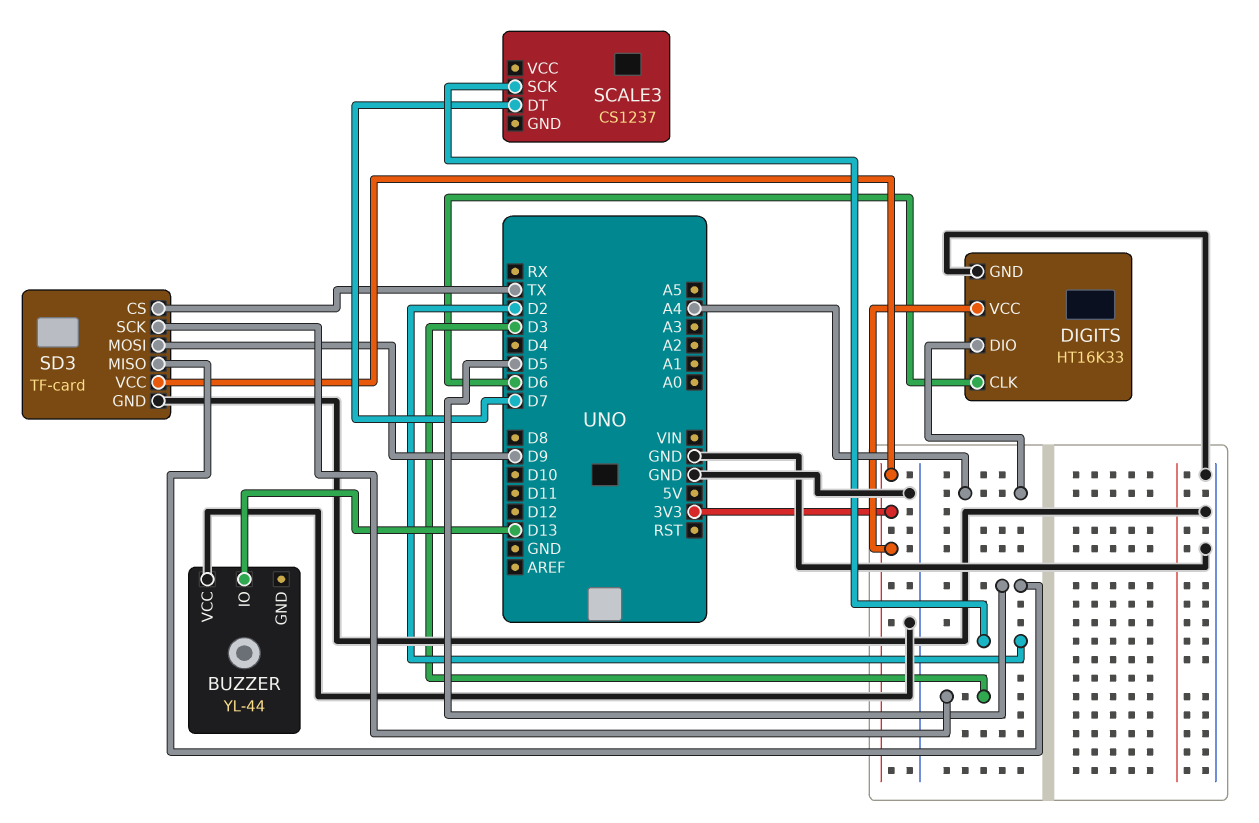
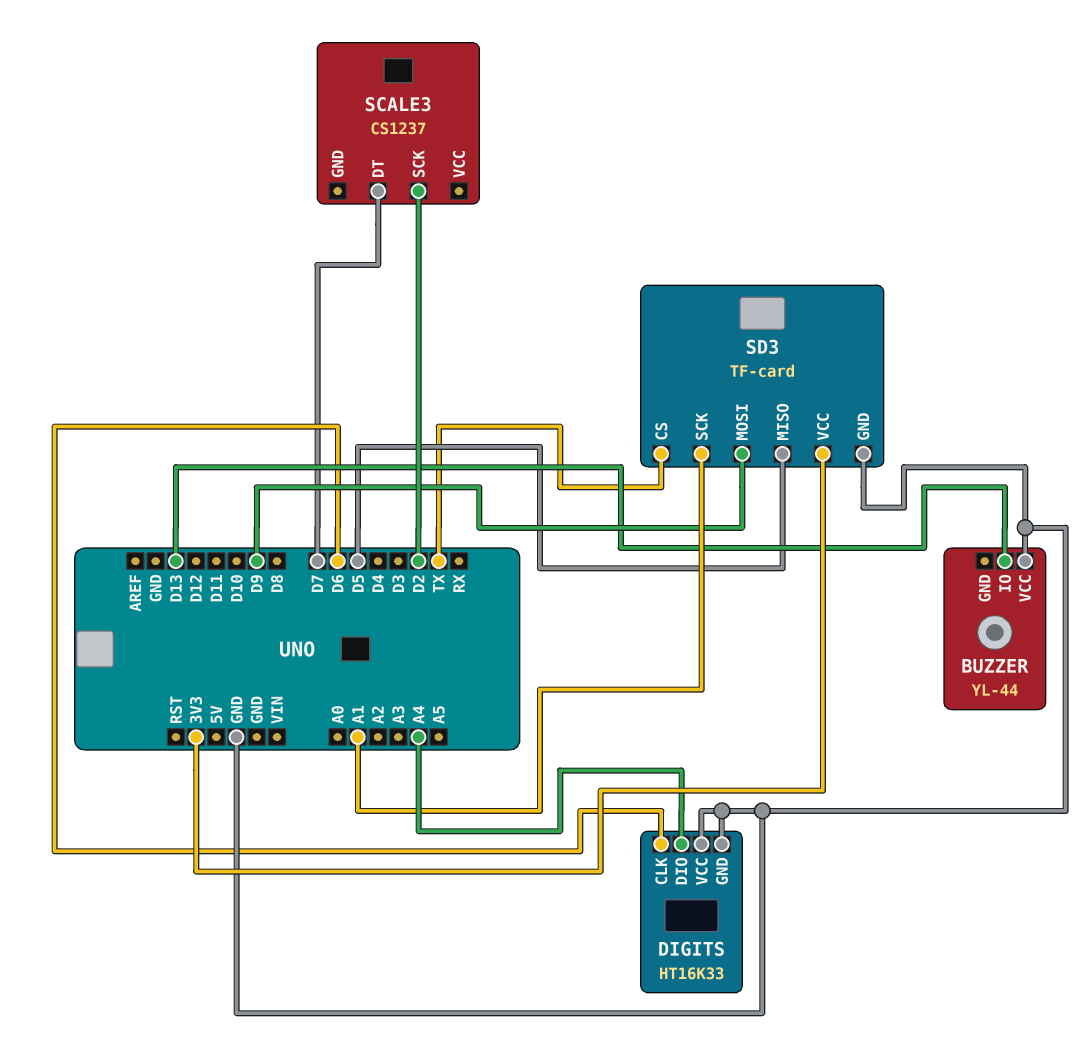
DIGITS pin VCC: 3V3 -> GND
SD3 pin SCK: D3 -> A1

